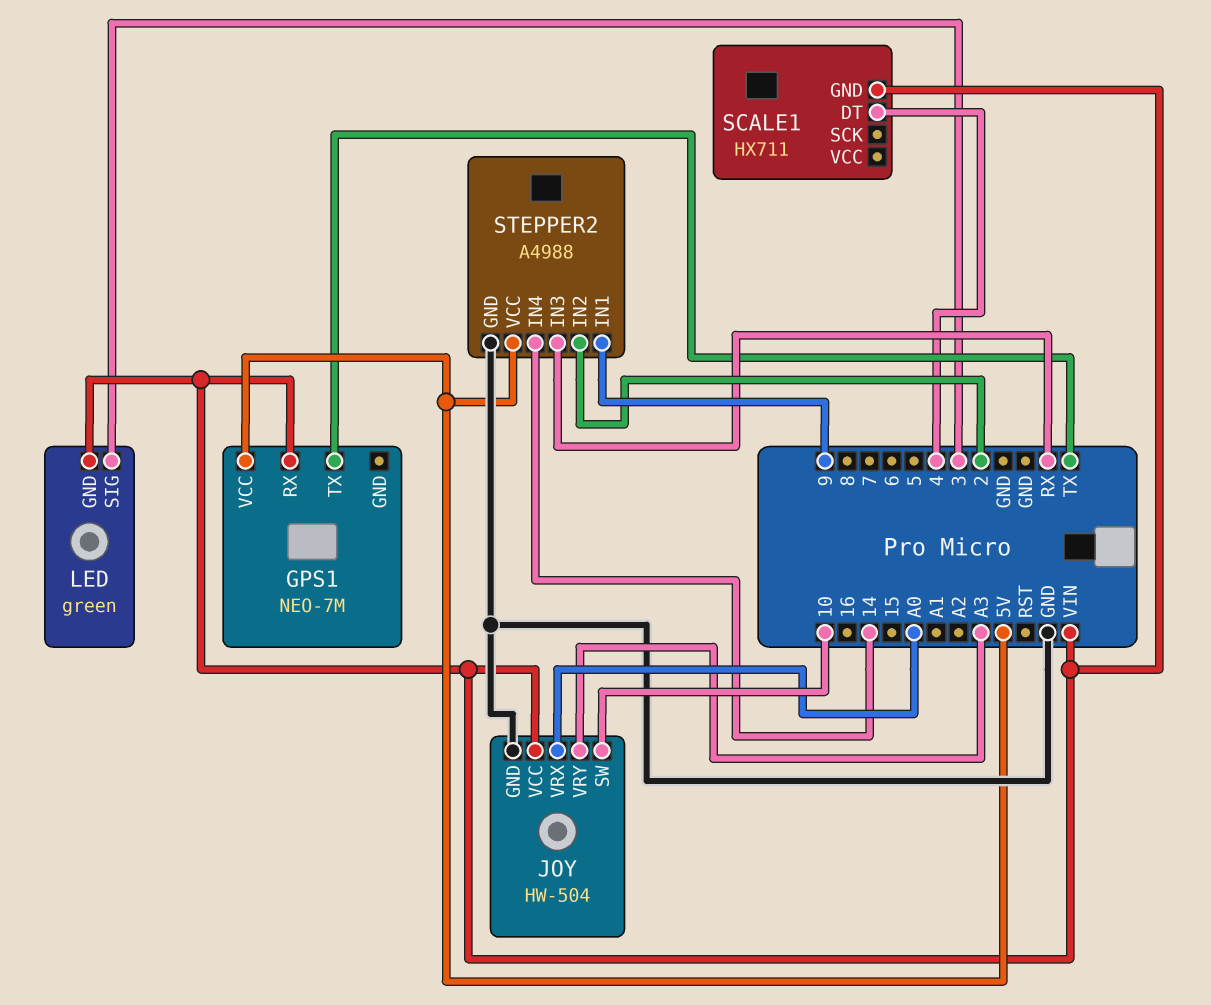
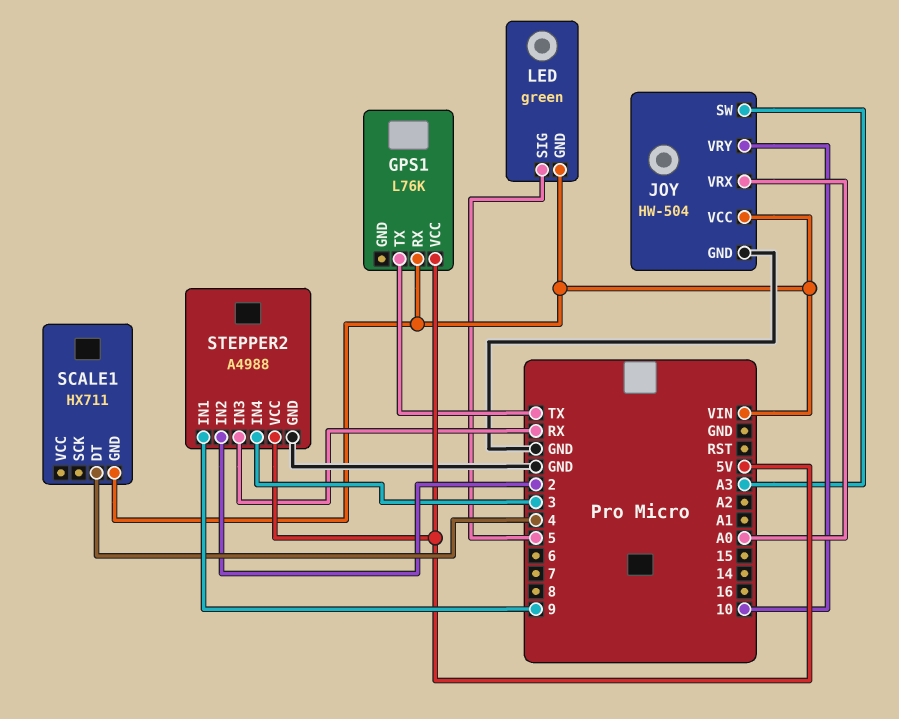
GPS1: NEO-7M -> L76K
JOY pin SW: 10 -> A3
JOY pin VRY: A3 -> 10
LED pin SIG: 3 -> 5
STEPPER2 pin IN4: 14 -> 3

